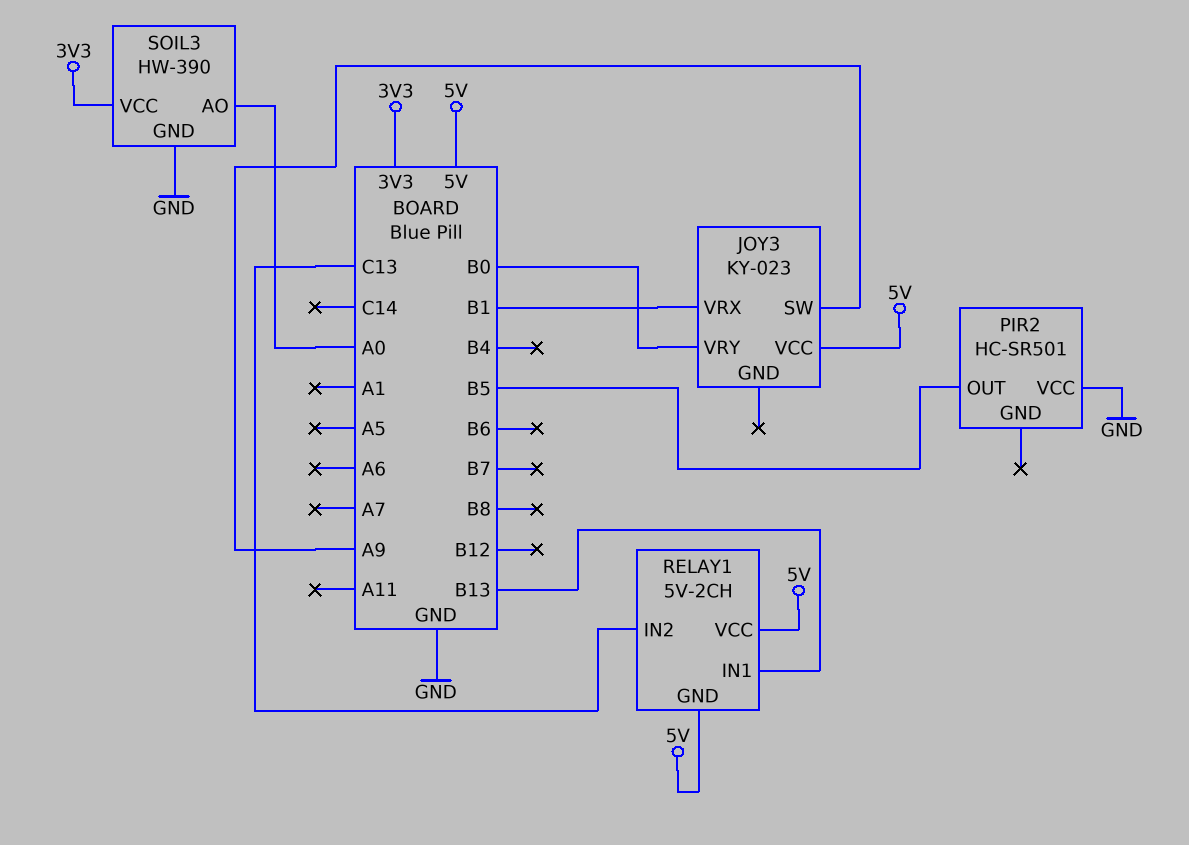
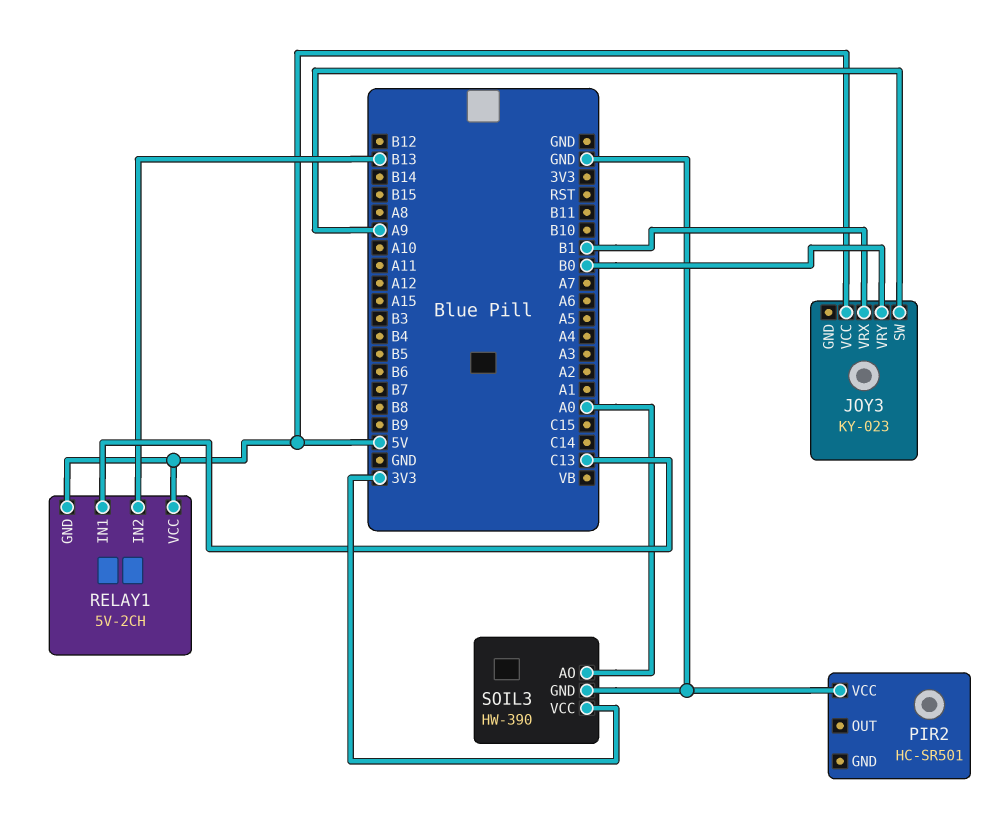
PIR2 pin OUT: B5 -> none
RELAY1 pin IN1: B13 -> C13
RELAY1 pin IN2: C13 -> B13

